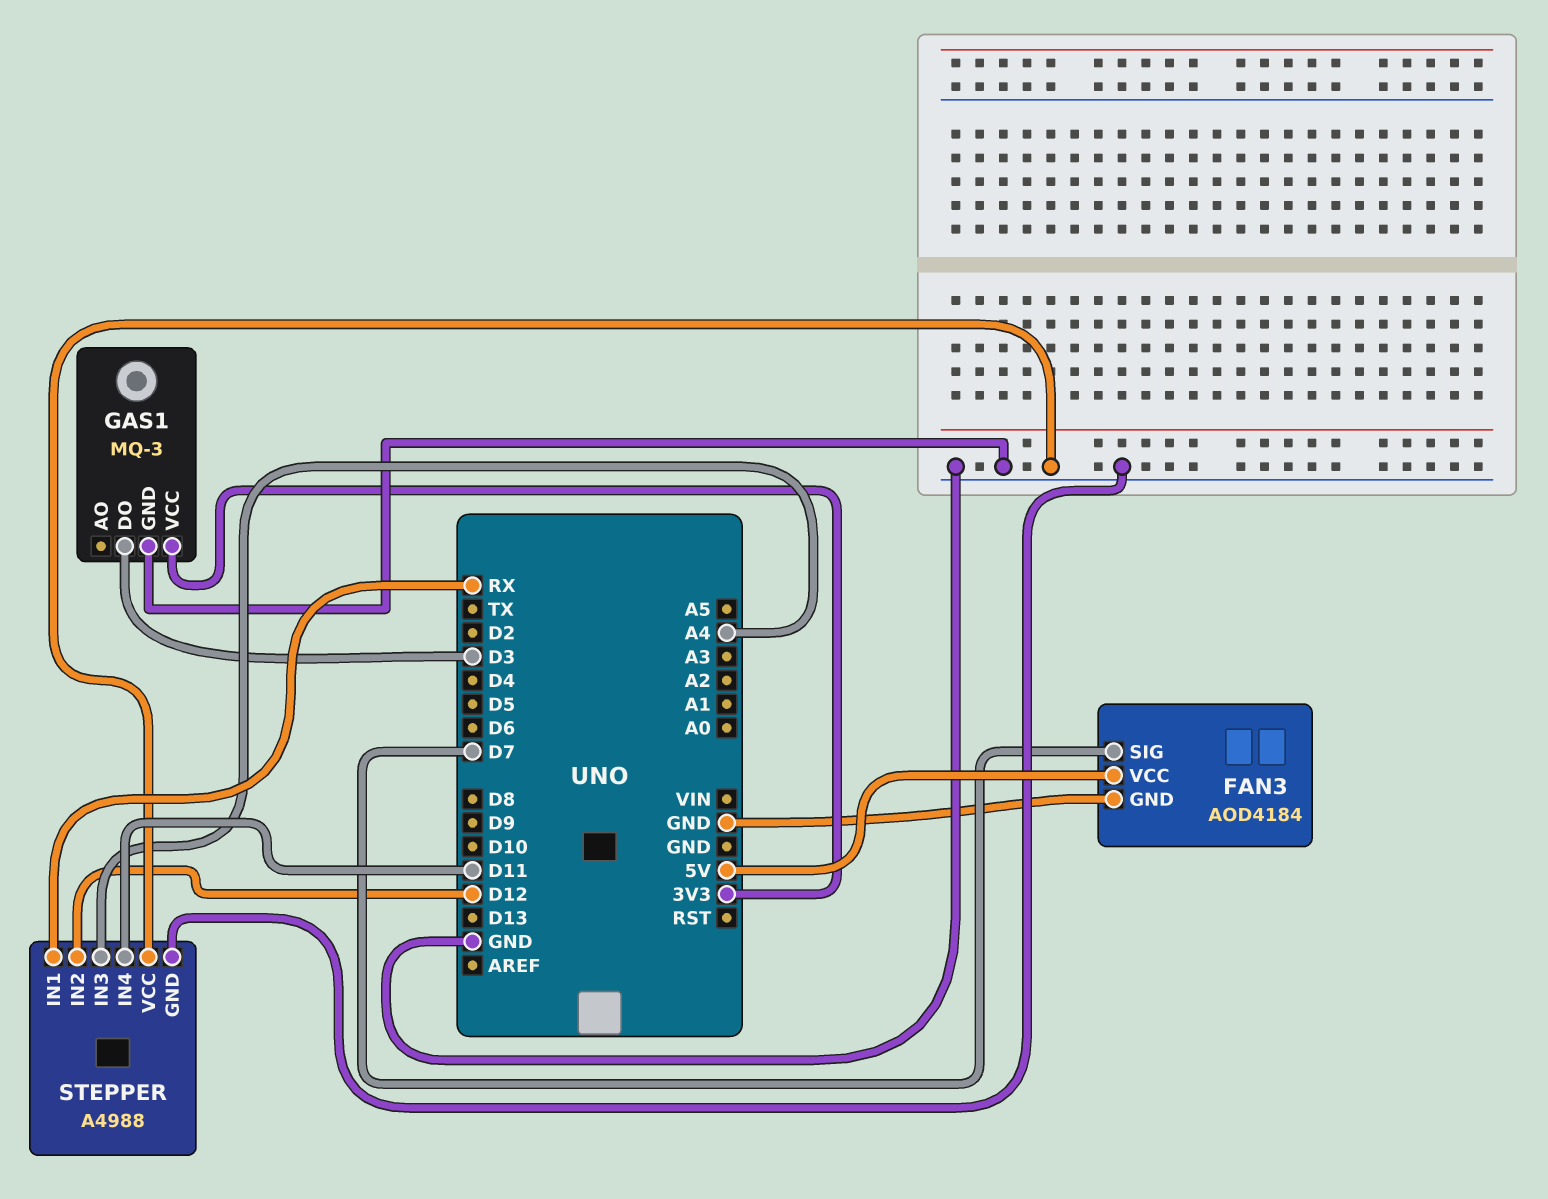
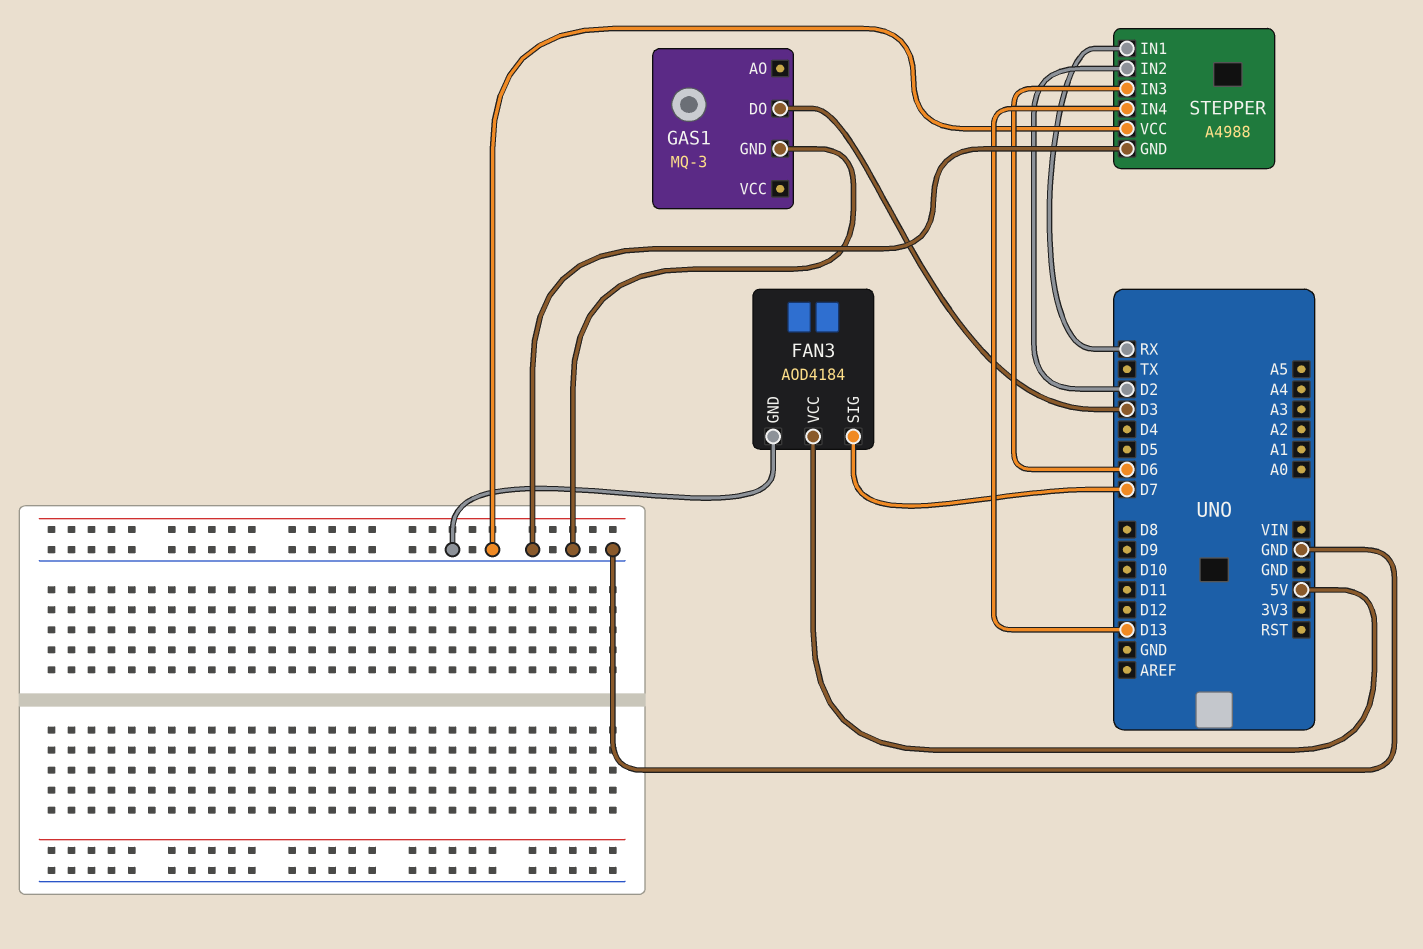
GAS1 pin VCC: 3V3 -> none
STEPPER pin IN2: D12 -> D2
STEPPER pin IN3: A4 -> D6
STEPPER pin IN4: D11 -> D13

